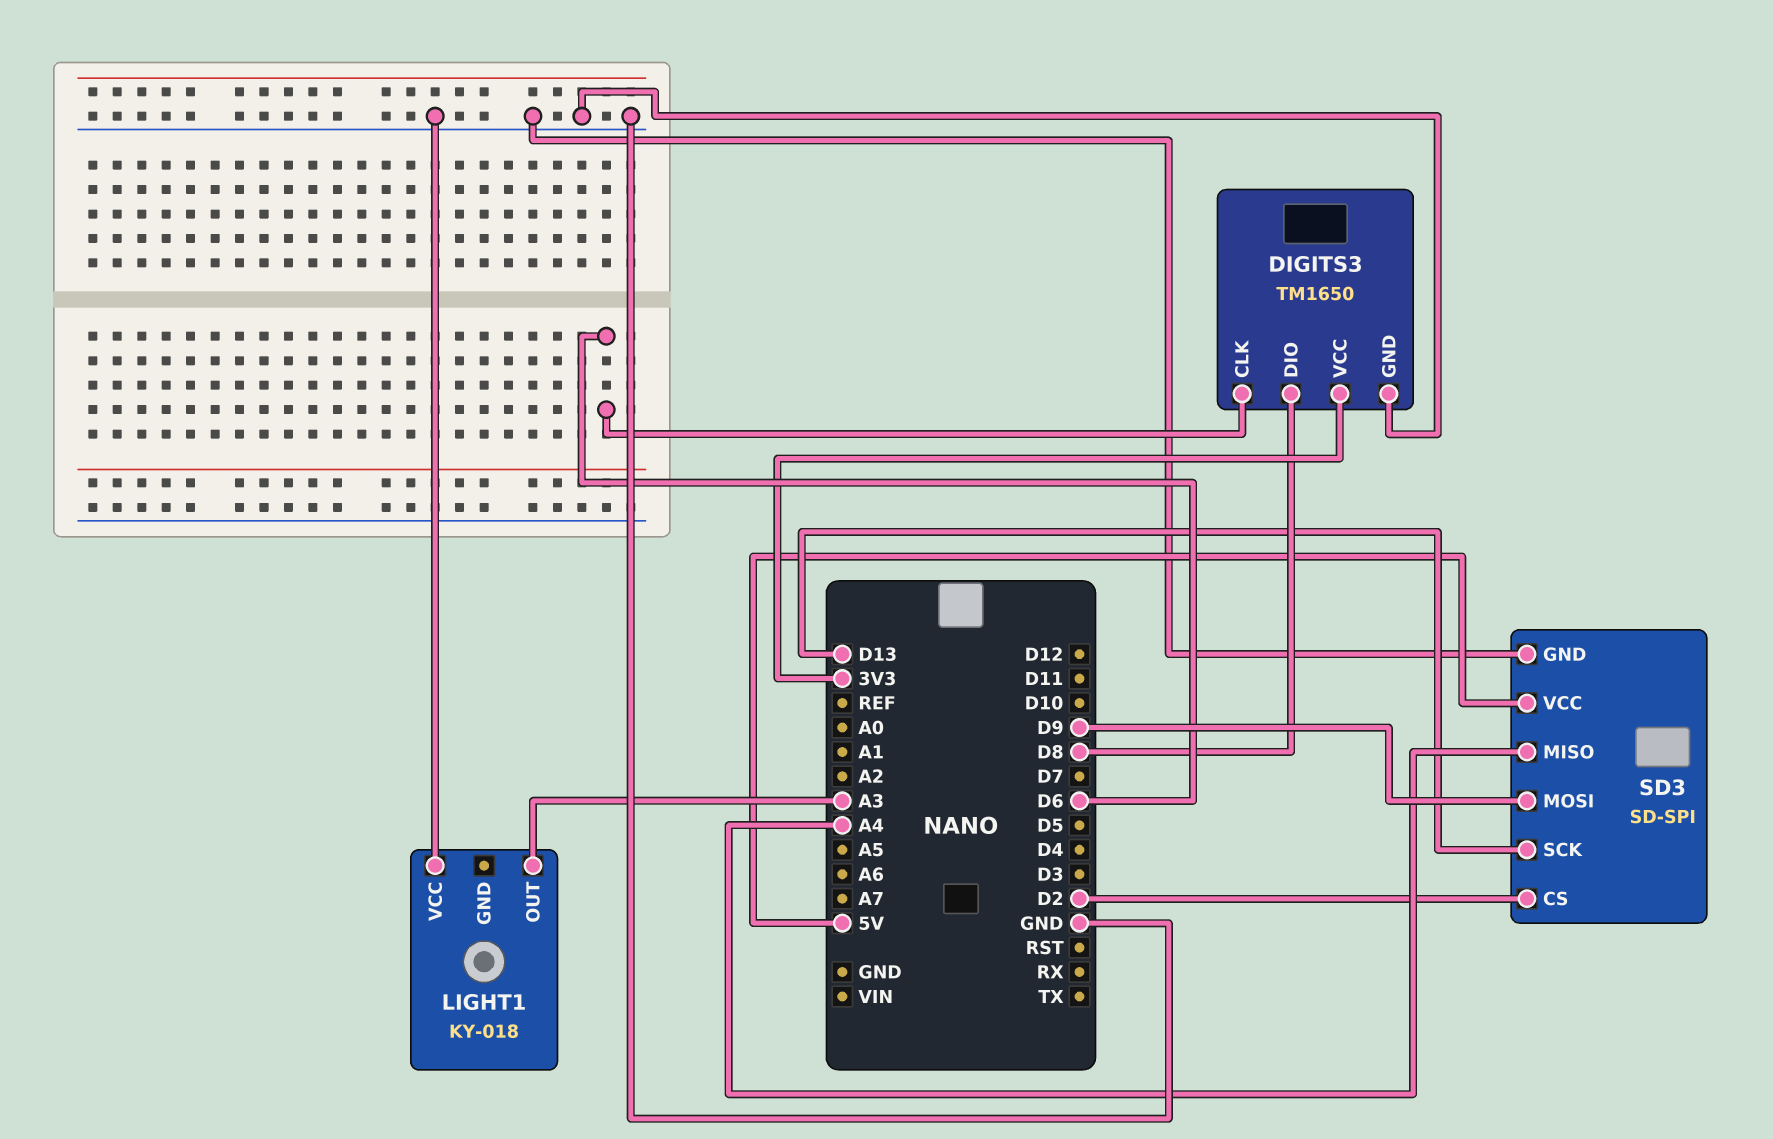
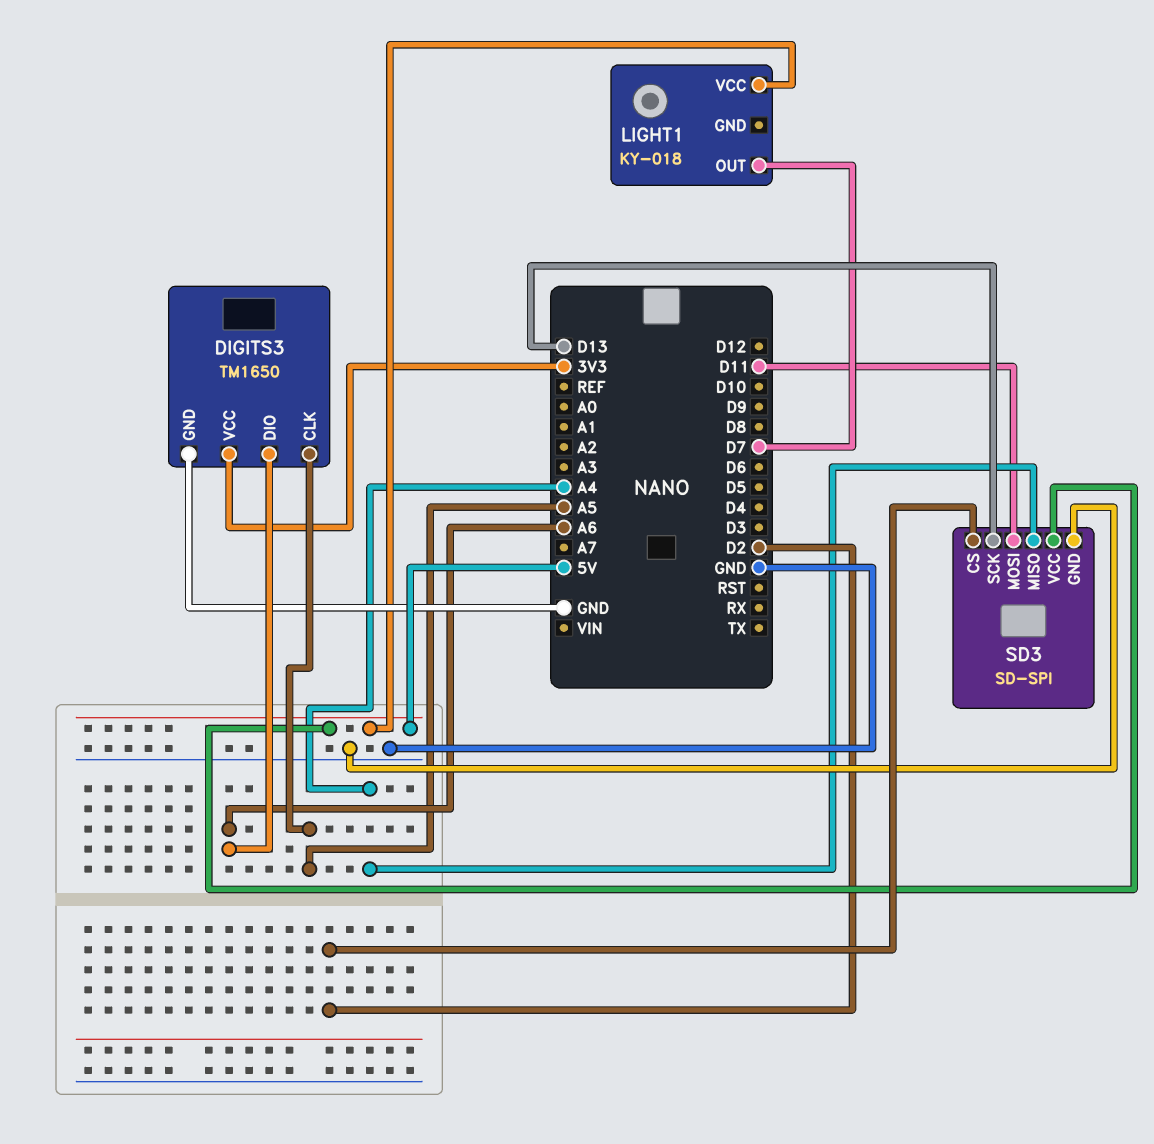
DIGITS3 pin CLK: D6 -> A5
DIGITS3 pin DIO: D8 -> A6
LIGHT1 pin OUT: A3 -> D7
LIGHT1 pin VCC: GND -> 5V
SD3 pin MOSI: D9 -> D11

